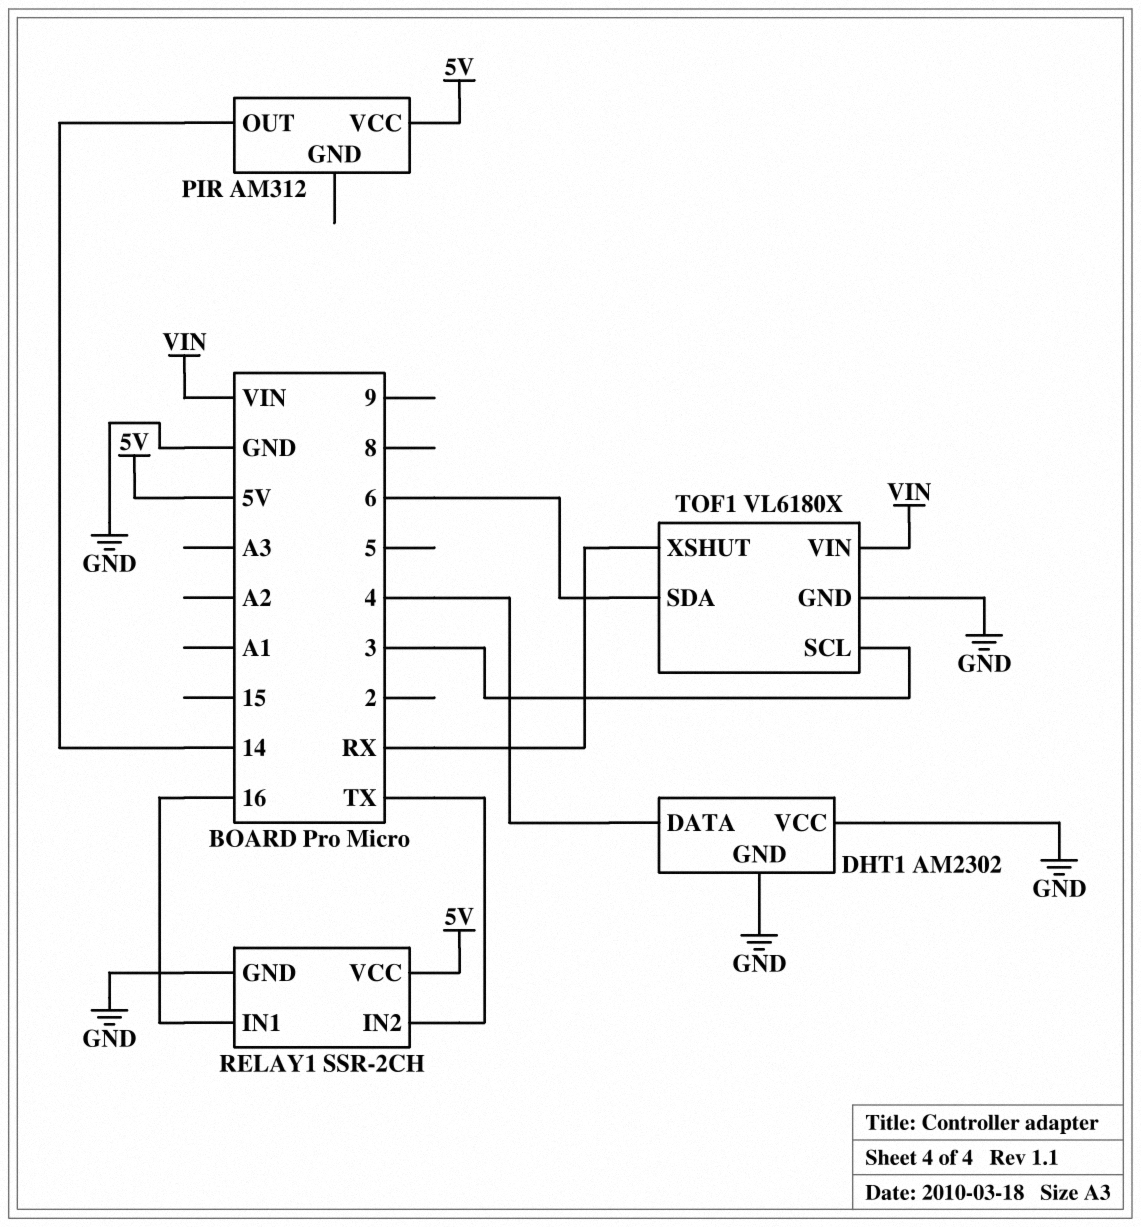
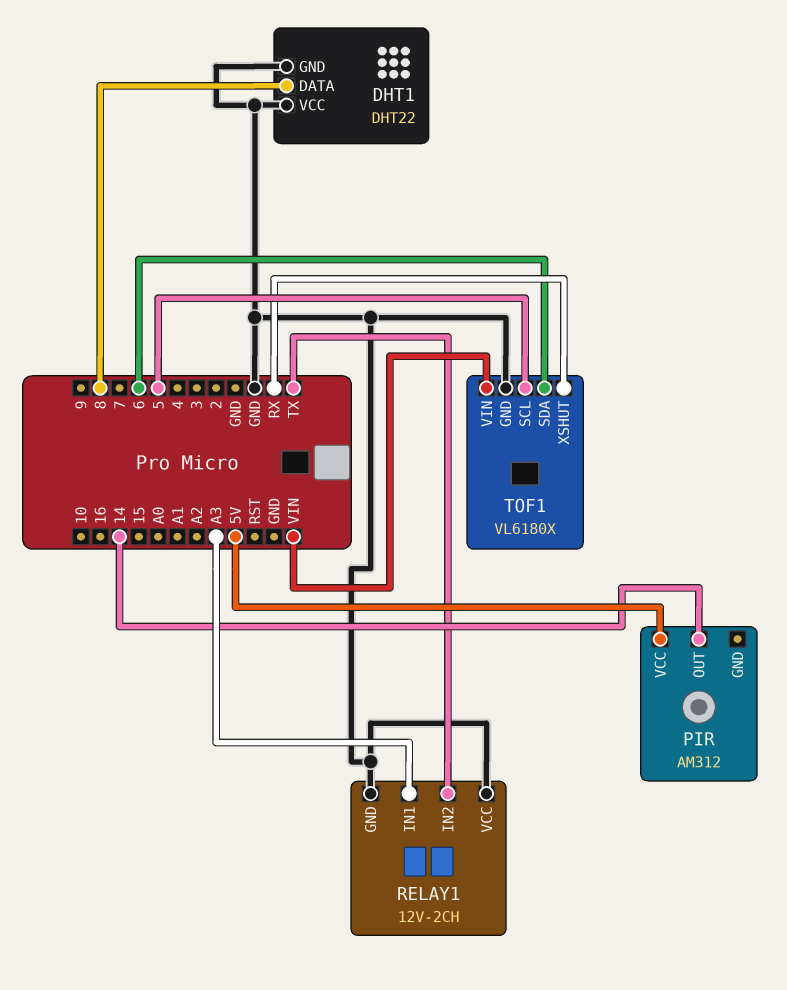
DHT1: AM2302 -> DHT22
DHT1 pin DATA: 4 -> 8
RELAY1: SSR-2CH -> 12V-2CH
RELAY1 pin IN1: 16 -> A3
RELAY1 pin VCC: 5V -> GND
TOF1 pin SCL: 3 -> 5

